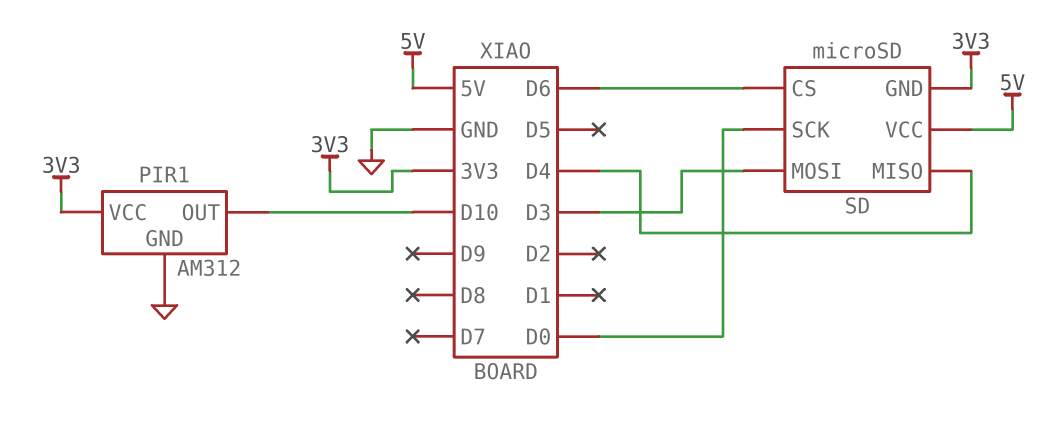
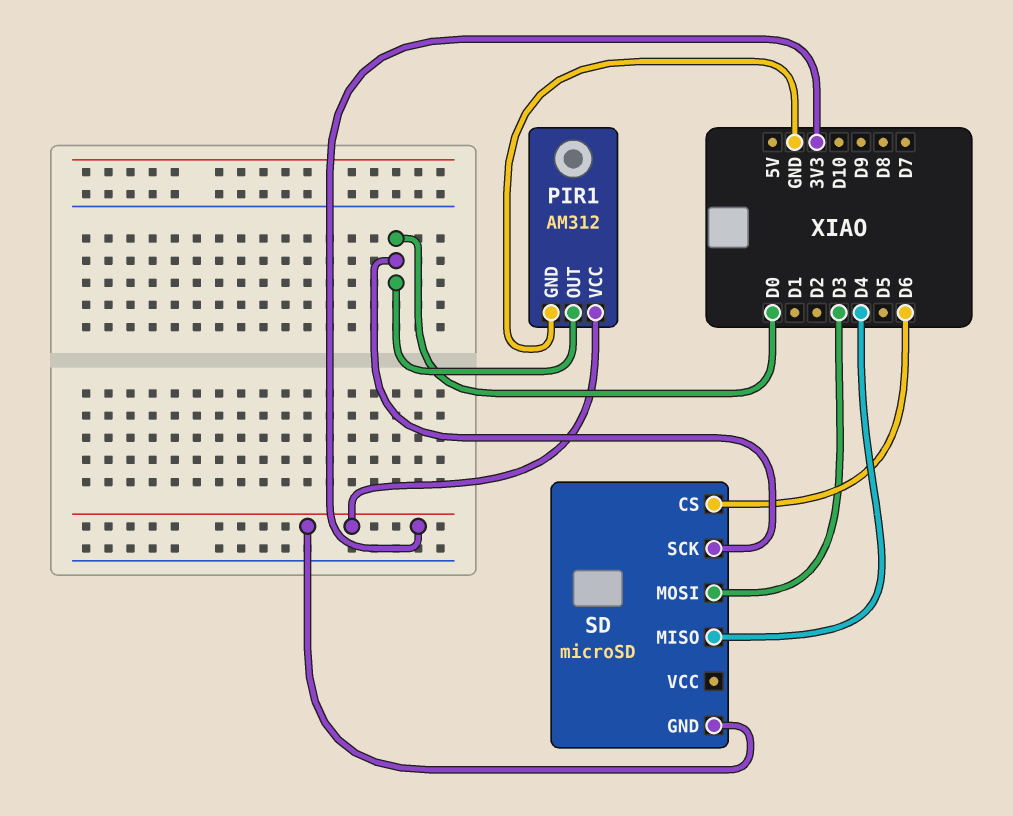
PIR1 pin OUT: D10 -> D0
SD pin VCC: 5V -> none

